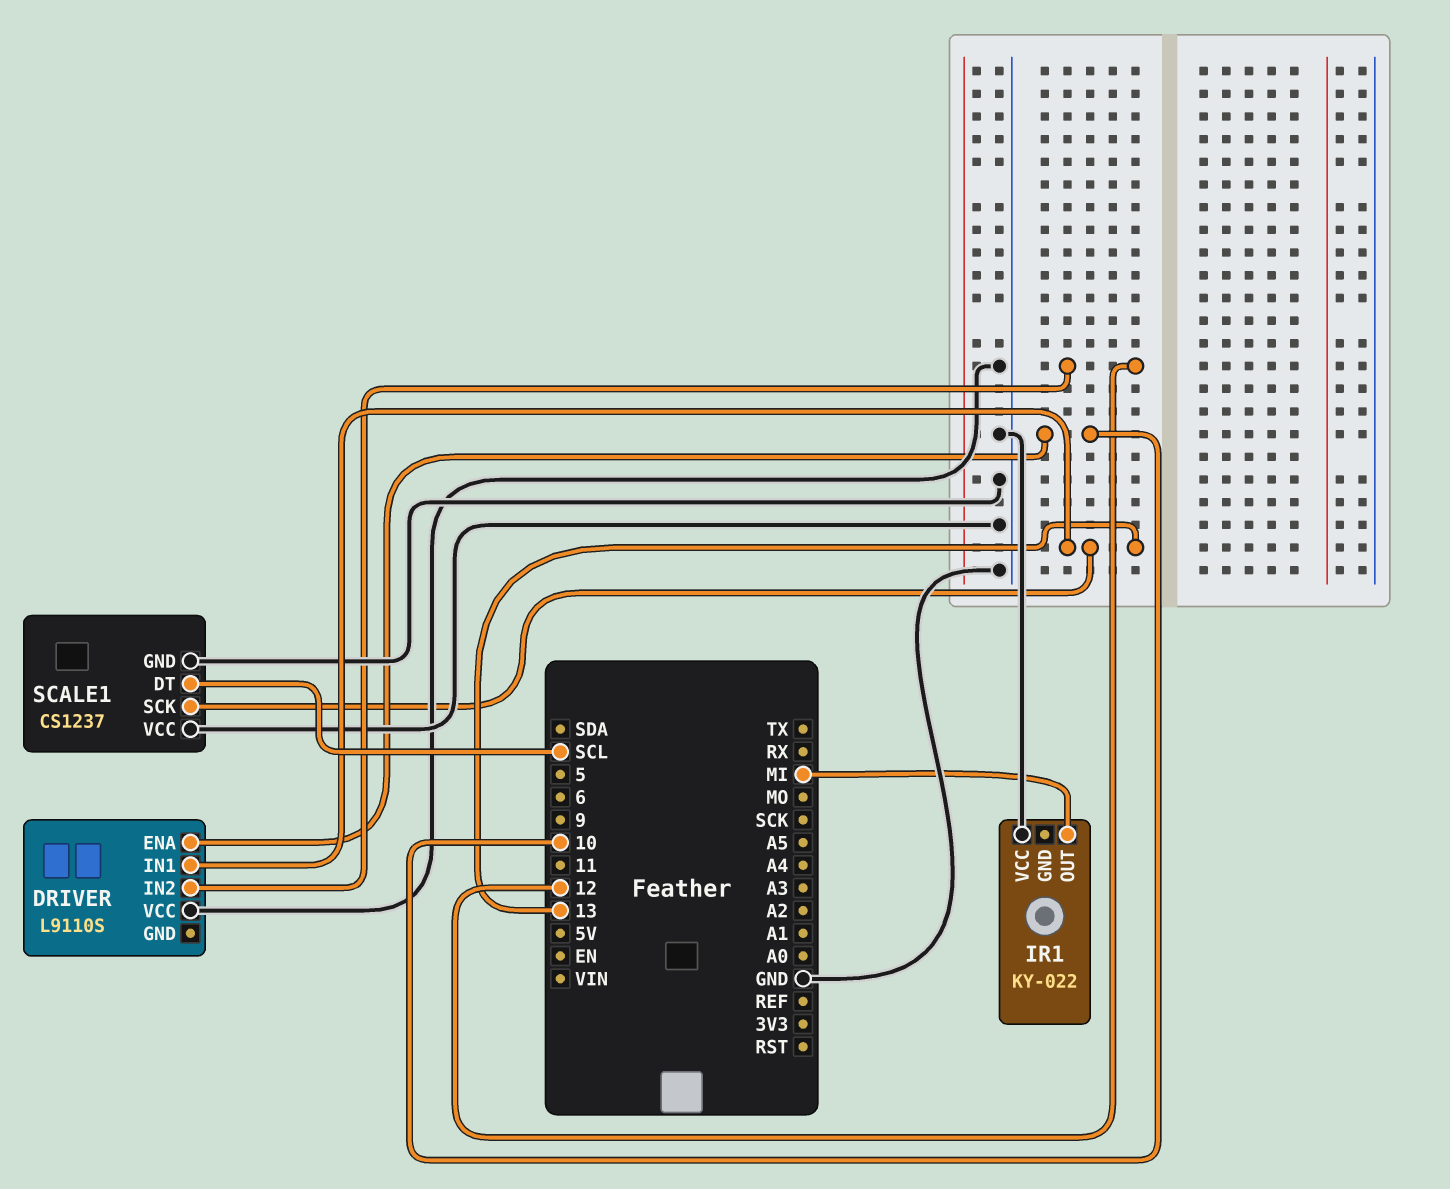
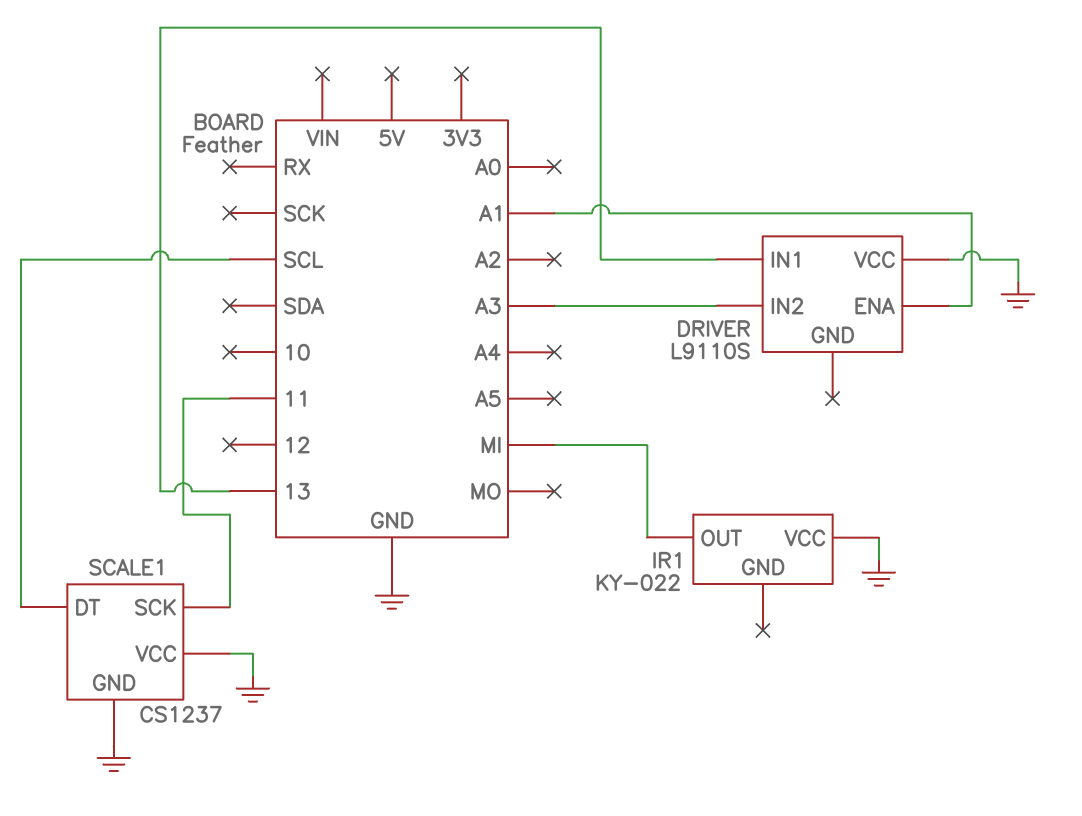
DRIVER pin ENA: 10 -> A1
DRIVER pin IN2: 12 -> A3
SCALE1 pin SCK: 13 -> 11

